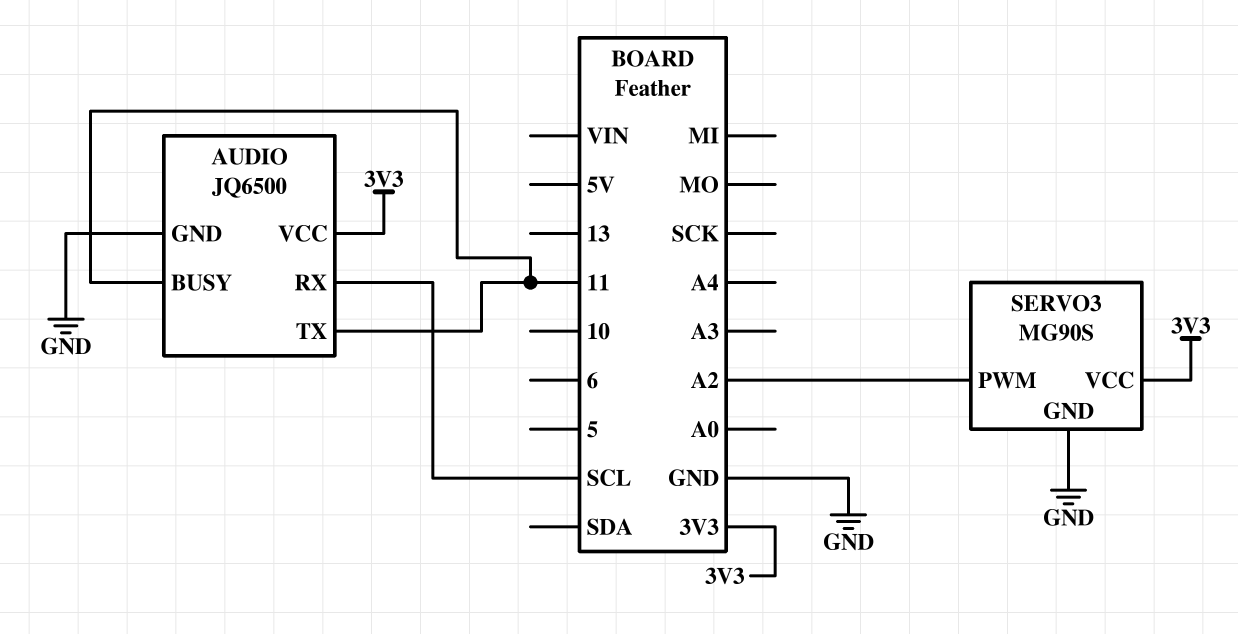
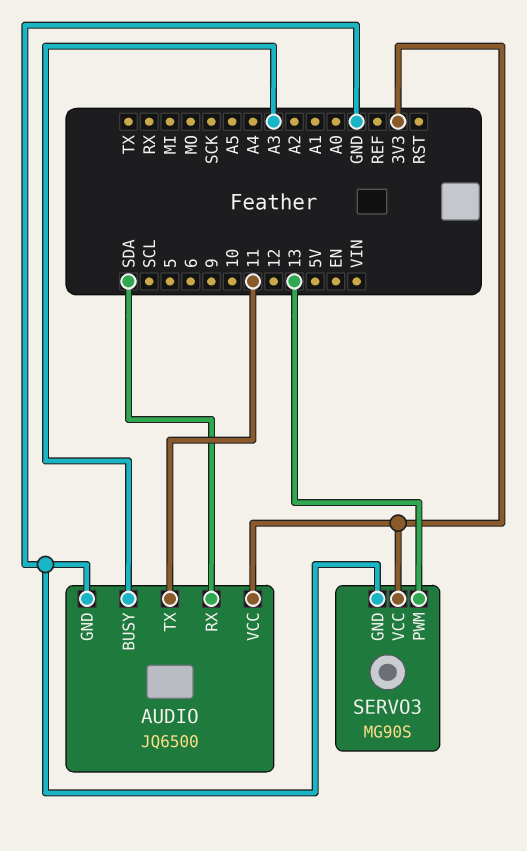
AUDIO pin BUSY: 11 -> A3
AUDIO pin RX: SCL -> SDA
SERVO3 pin PWM: A2 -> 13

